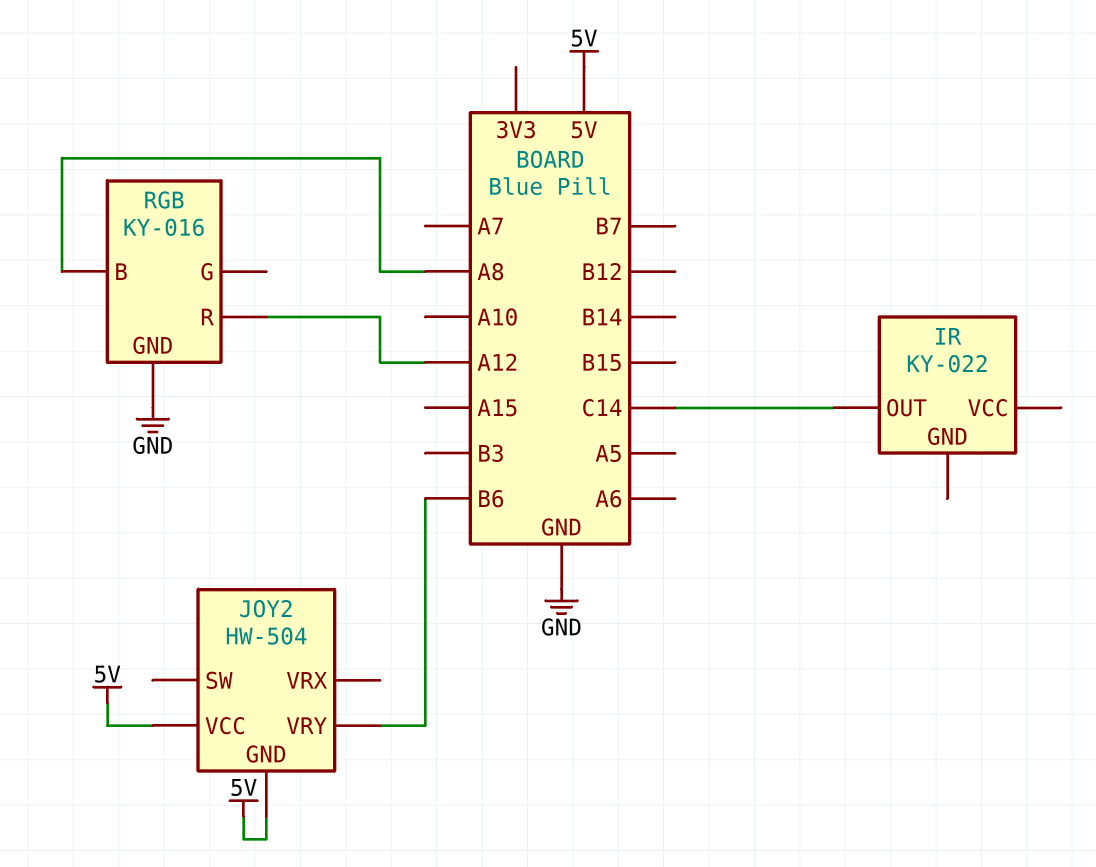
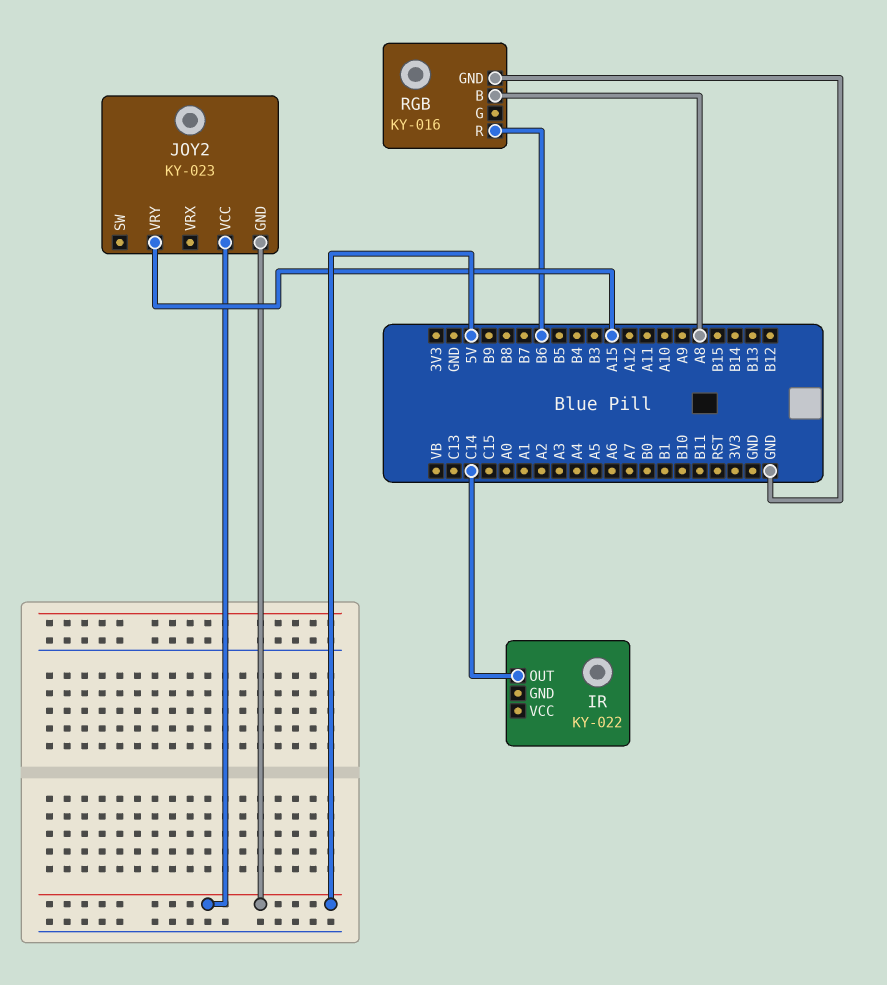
JOY2: HW-504 -> KY-023
JOY2 pin VRY: B6 -> A15
RGB pin R: A12 -> B6

